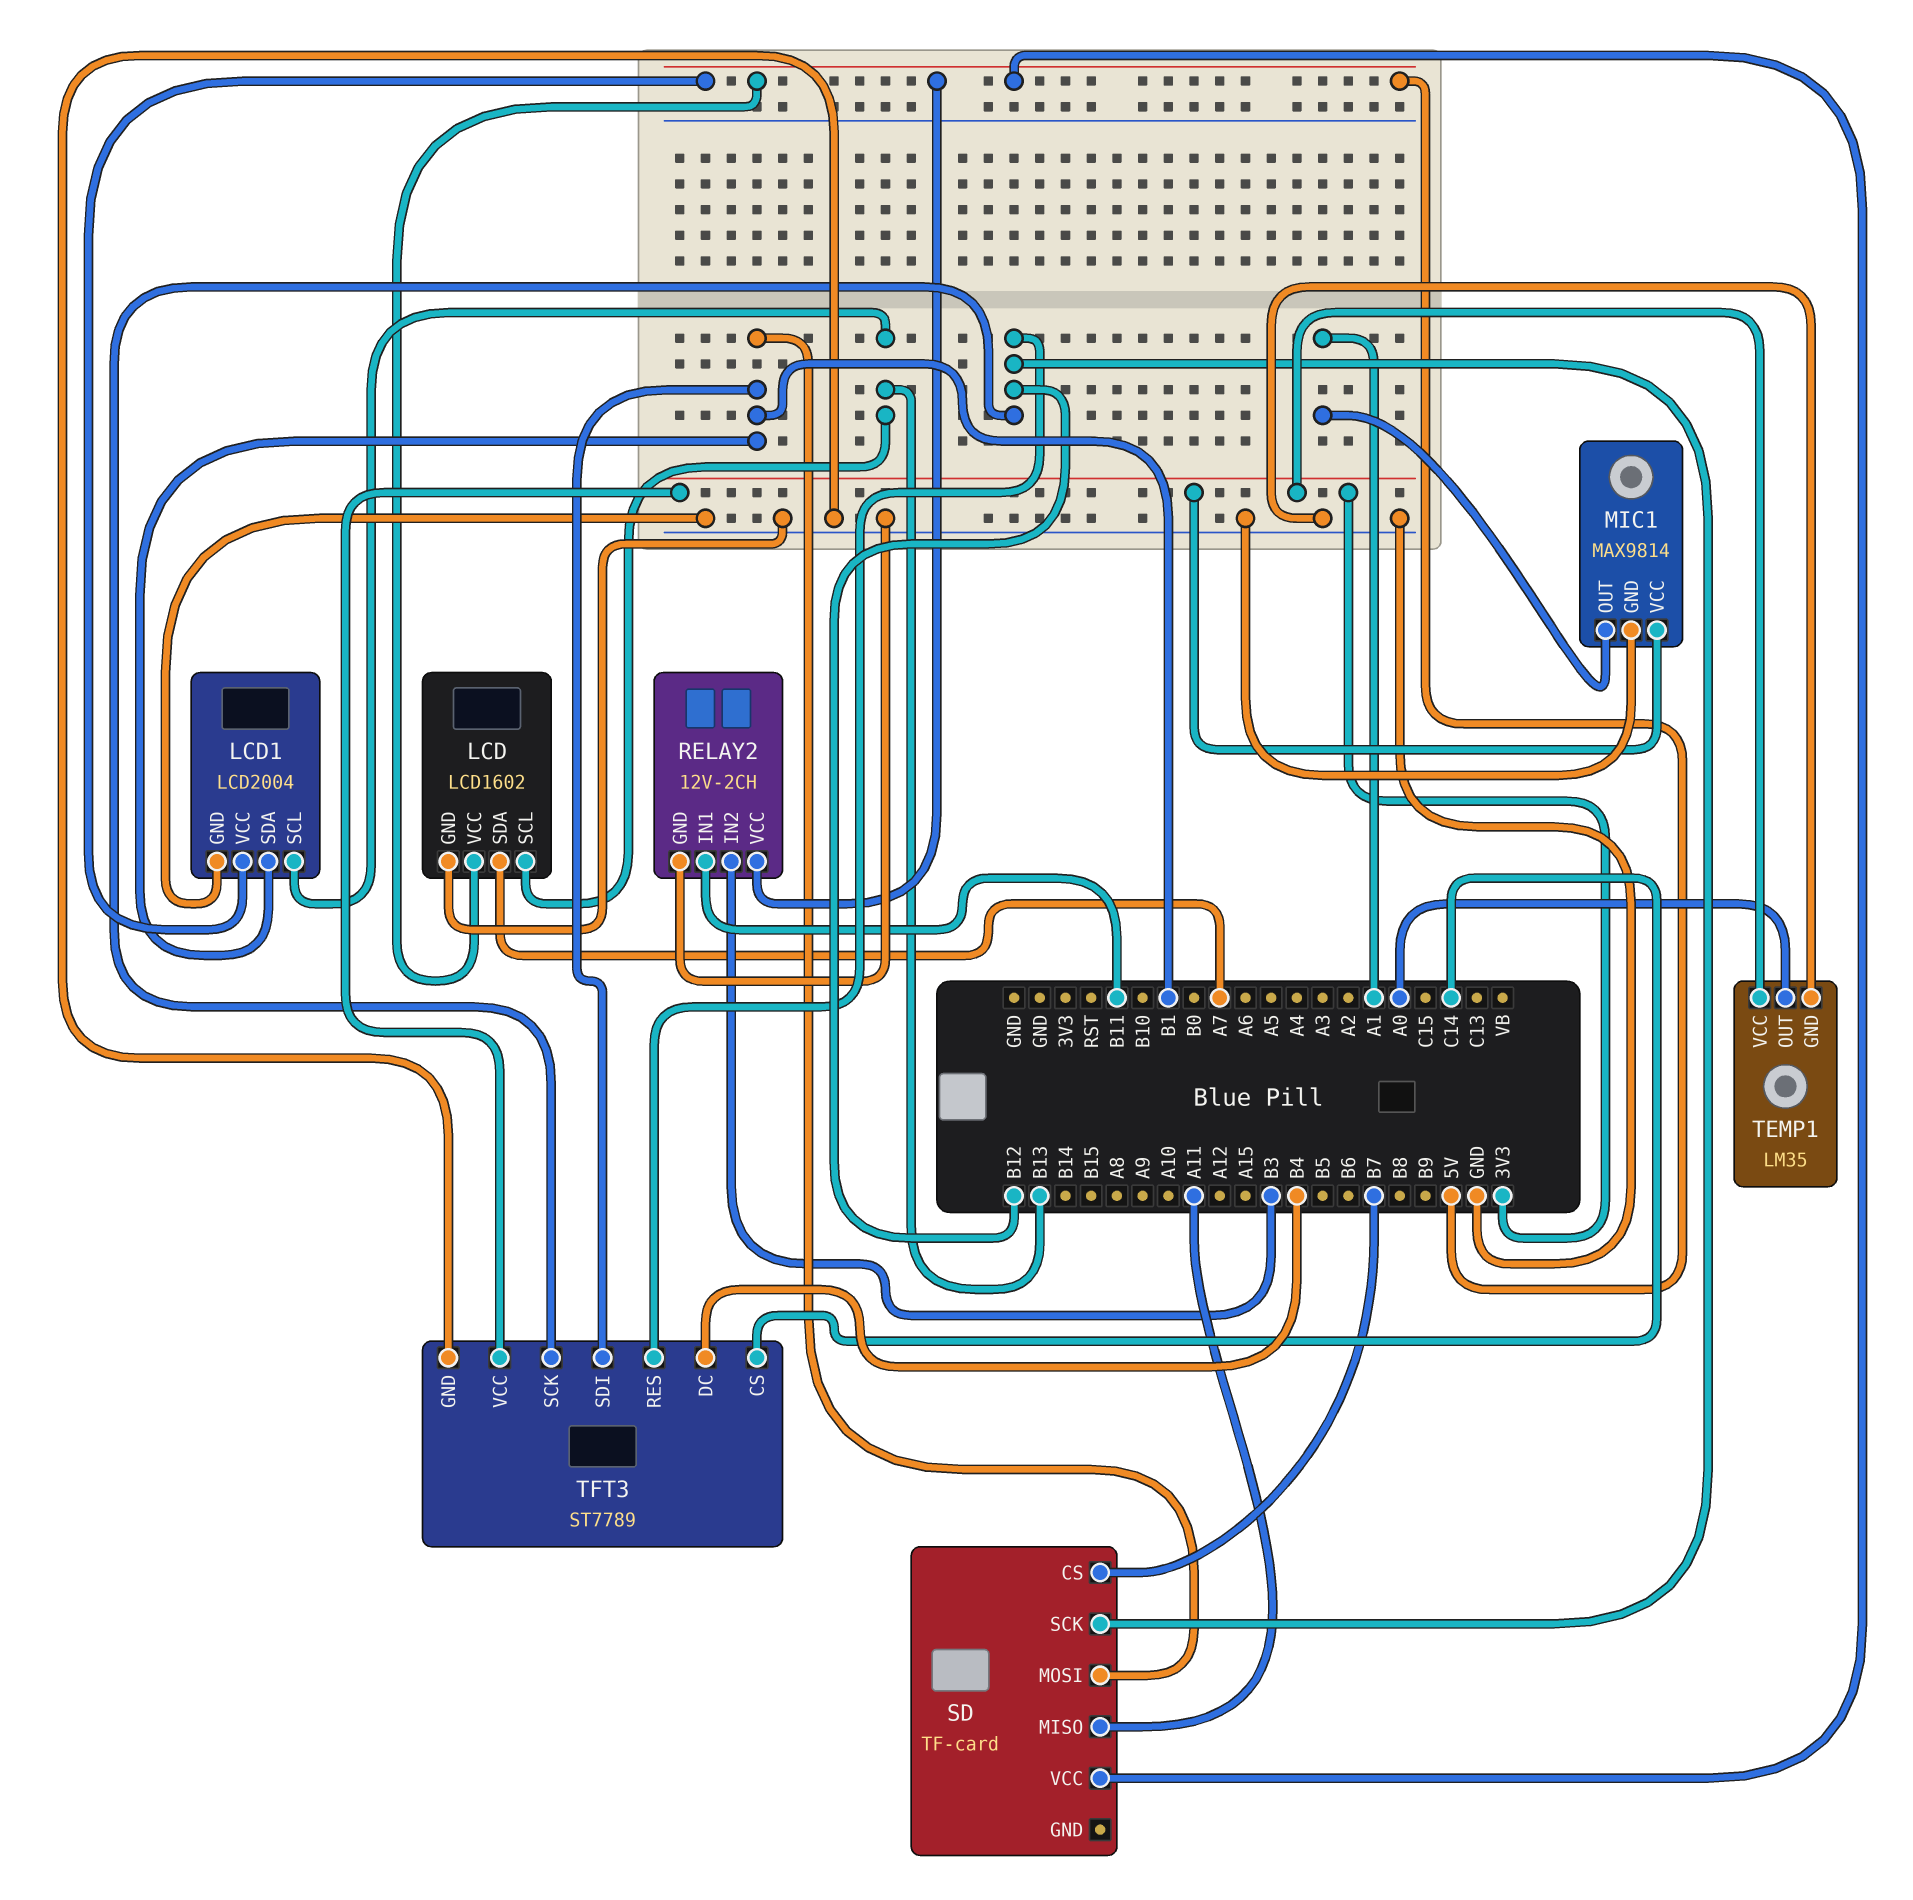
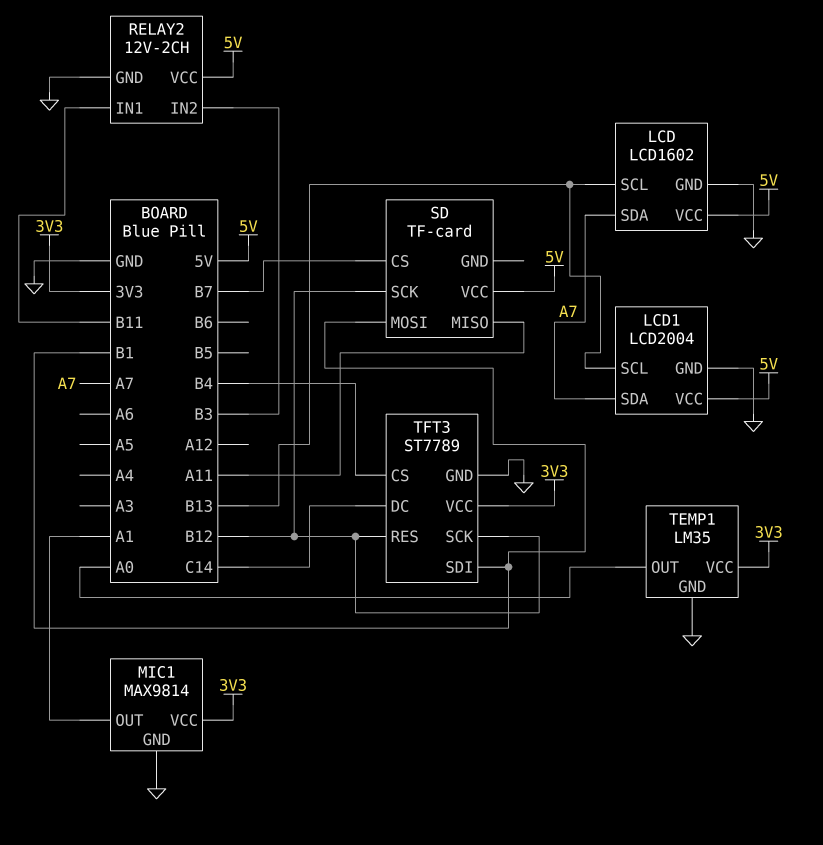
LCD1 pin SDA: B1 -> A7
TFT3 pin CS: C14 -> B4
TFT3 pin DC: B4 -> C14

